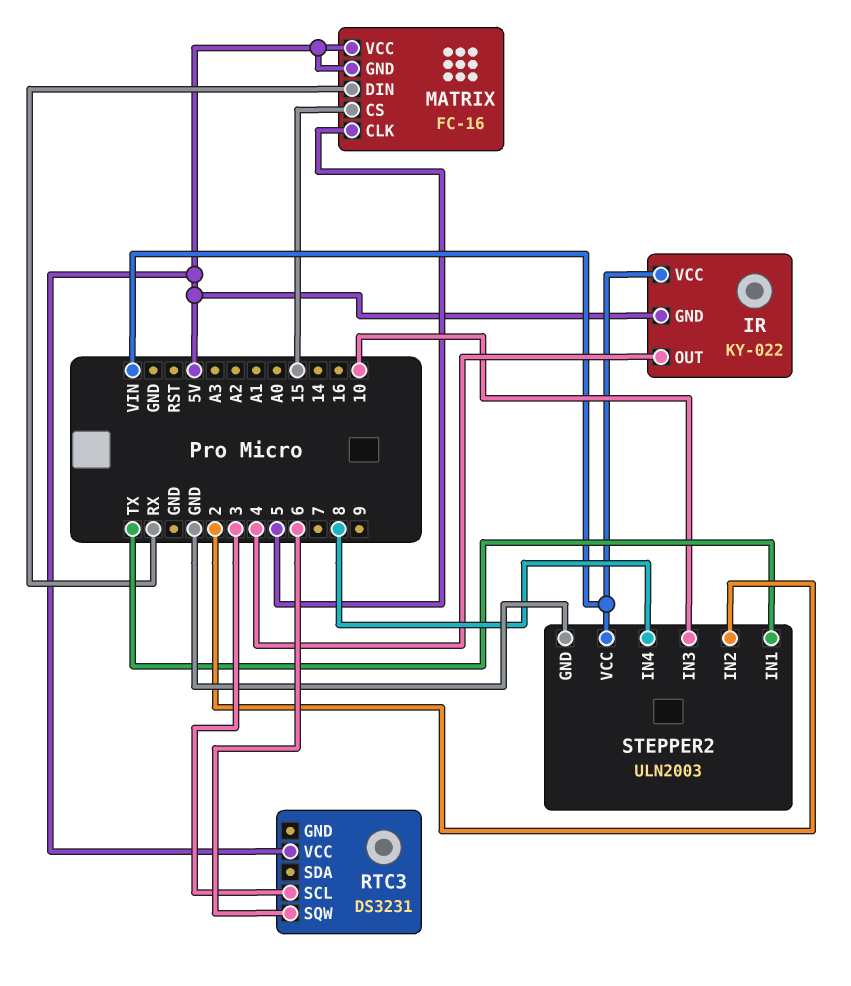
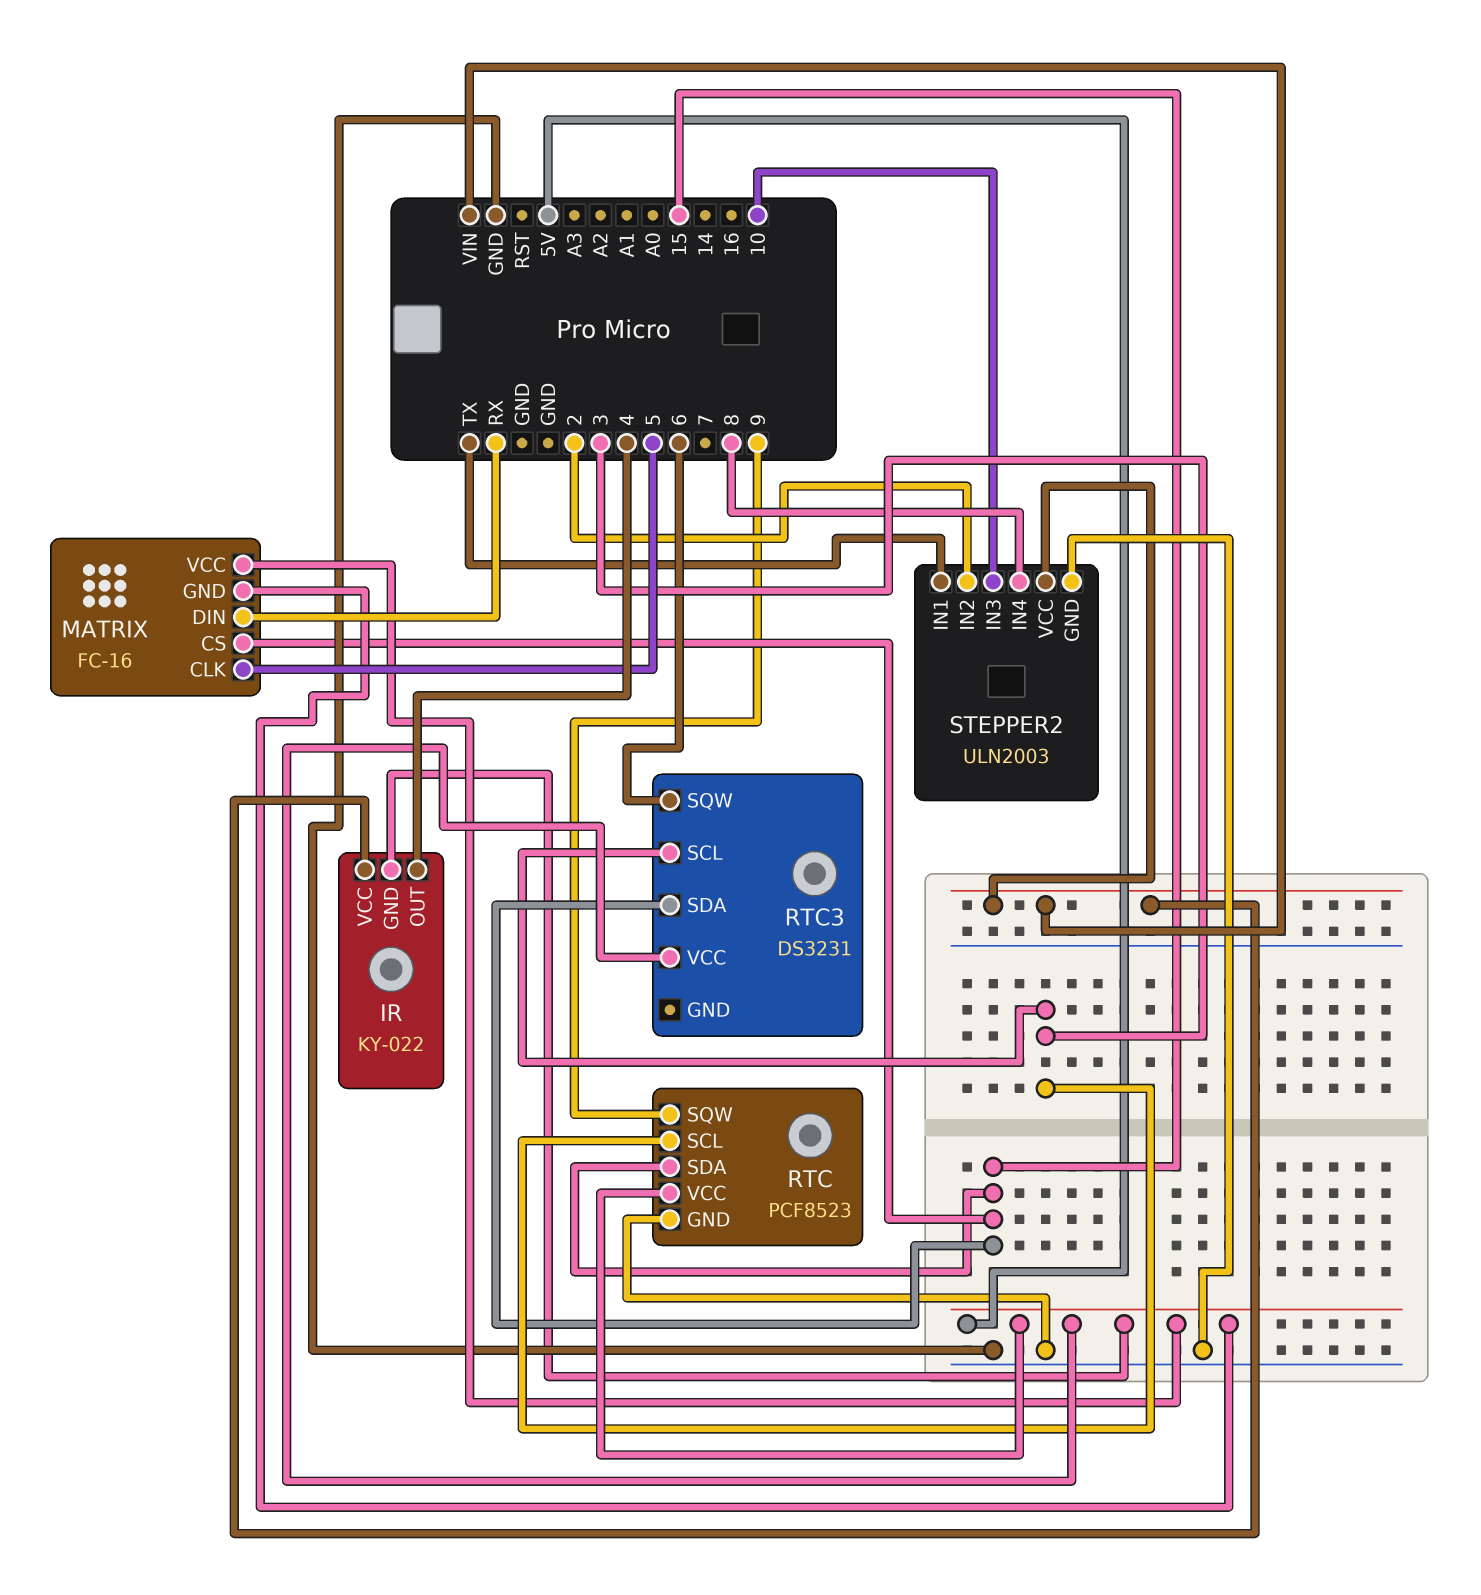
RTC: none -> PCF8523
RTC pin GND: none -> GND
RTC pin SCL: none -> 3
RTC pin SDA: none -> 15
RTC pin SQW: none -> 9
RTC pin VCC: none -> 5V
RTC3 pin SDA: none -> 15

